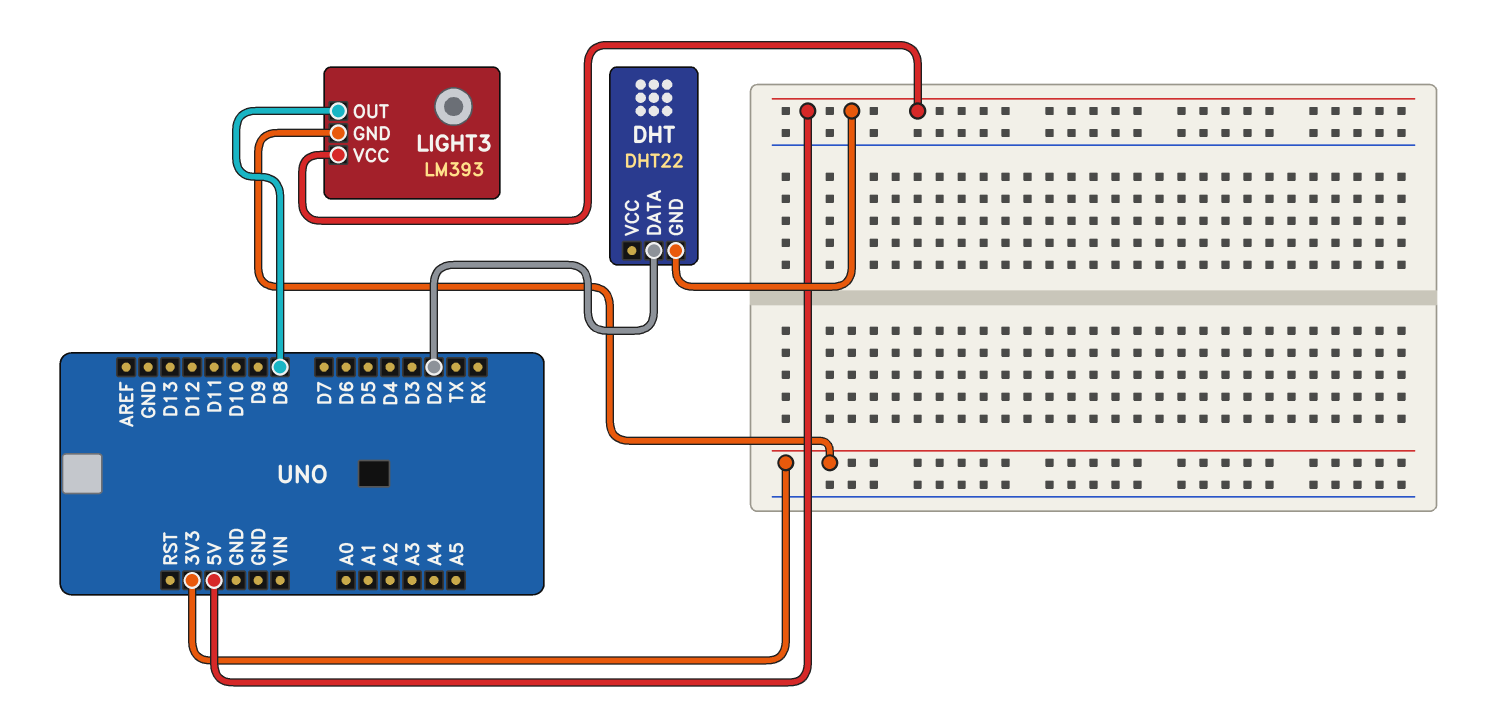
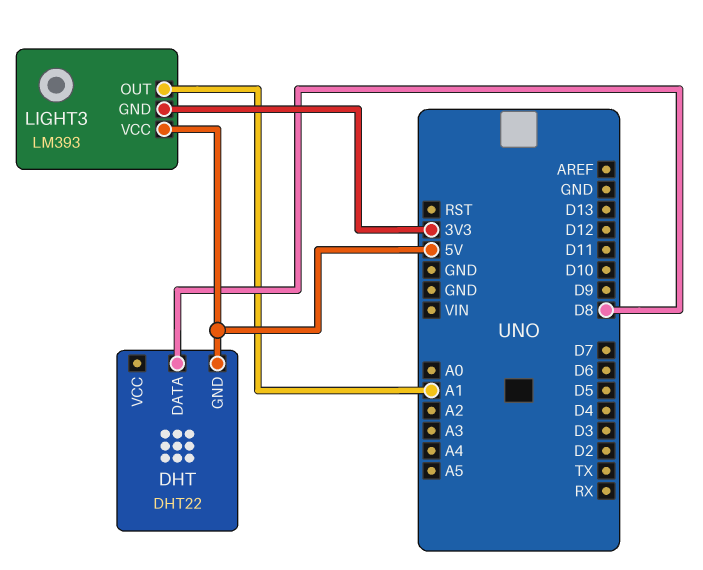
DHT pin DATA: D2 -> D8
LIGHT3 pin OUT: D8 -> A1

